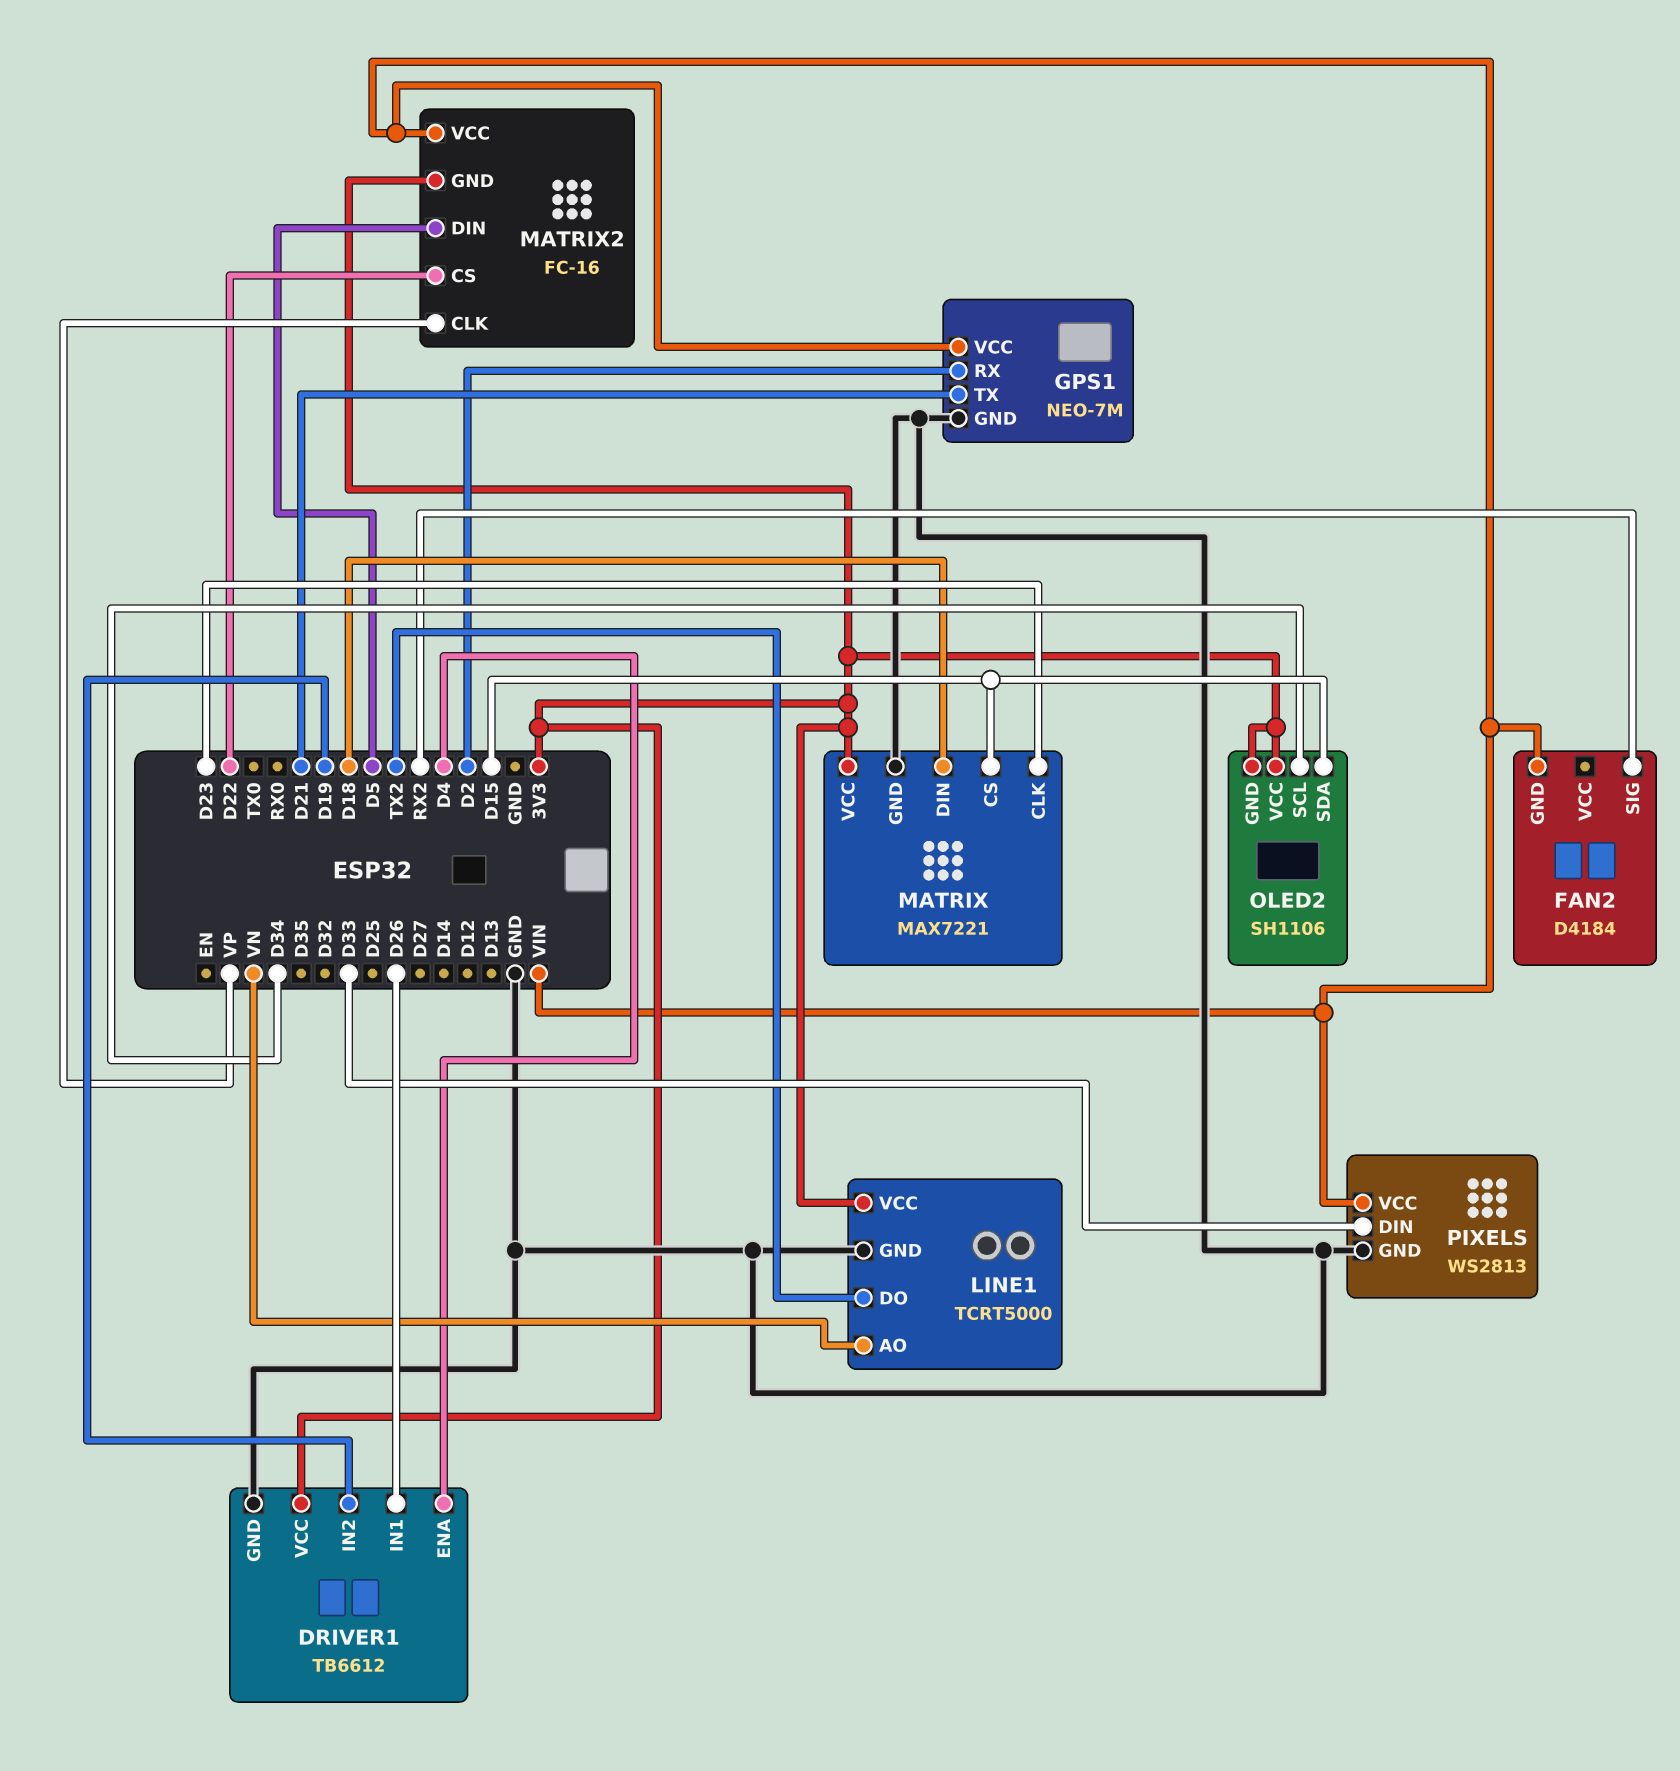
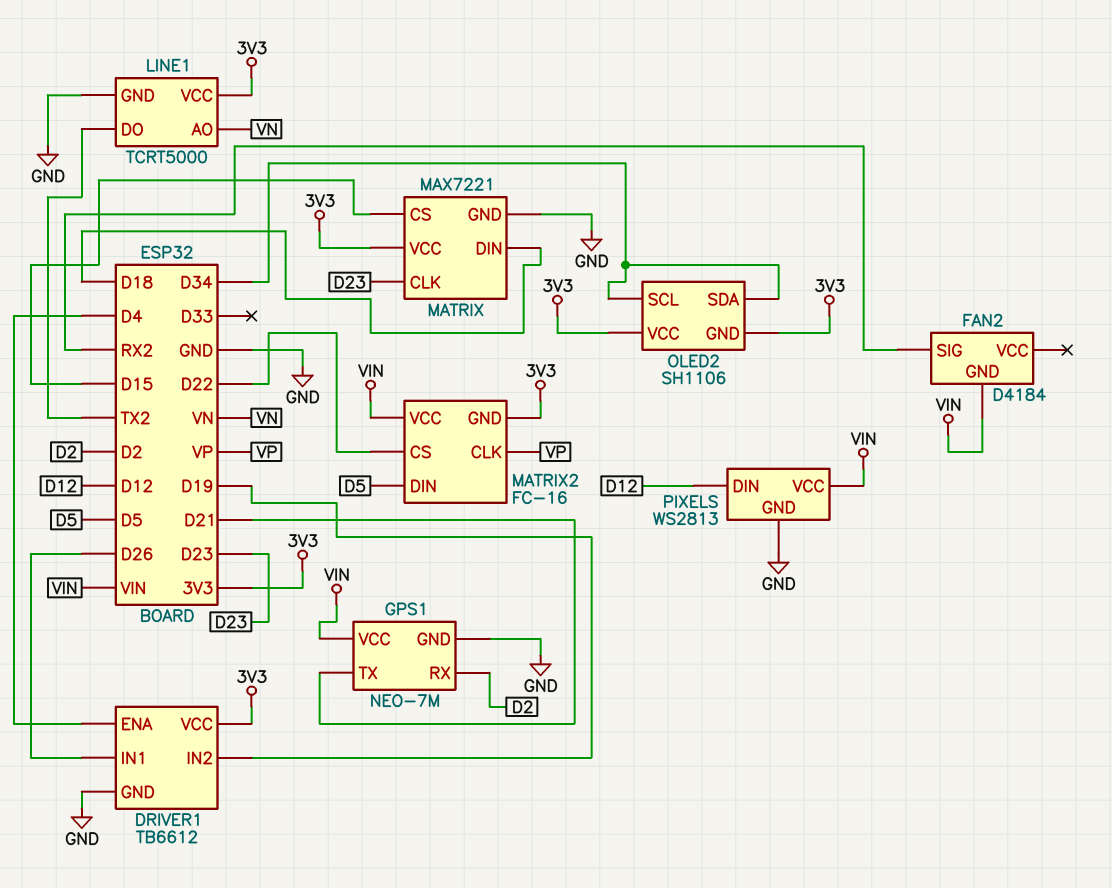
OLED2 pin SDA: D15 -> D34
PIXELS pin DIN: D33 -> D12

